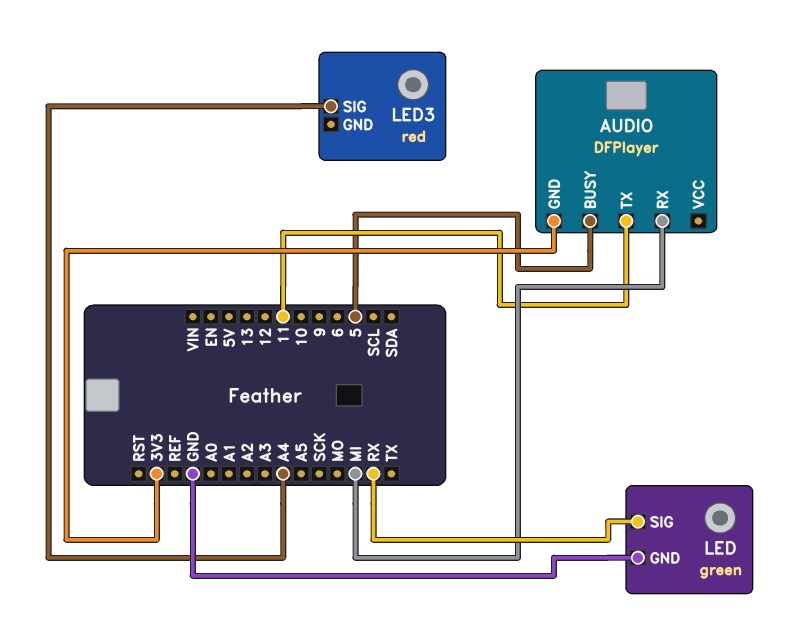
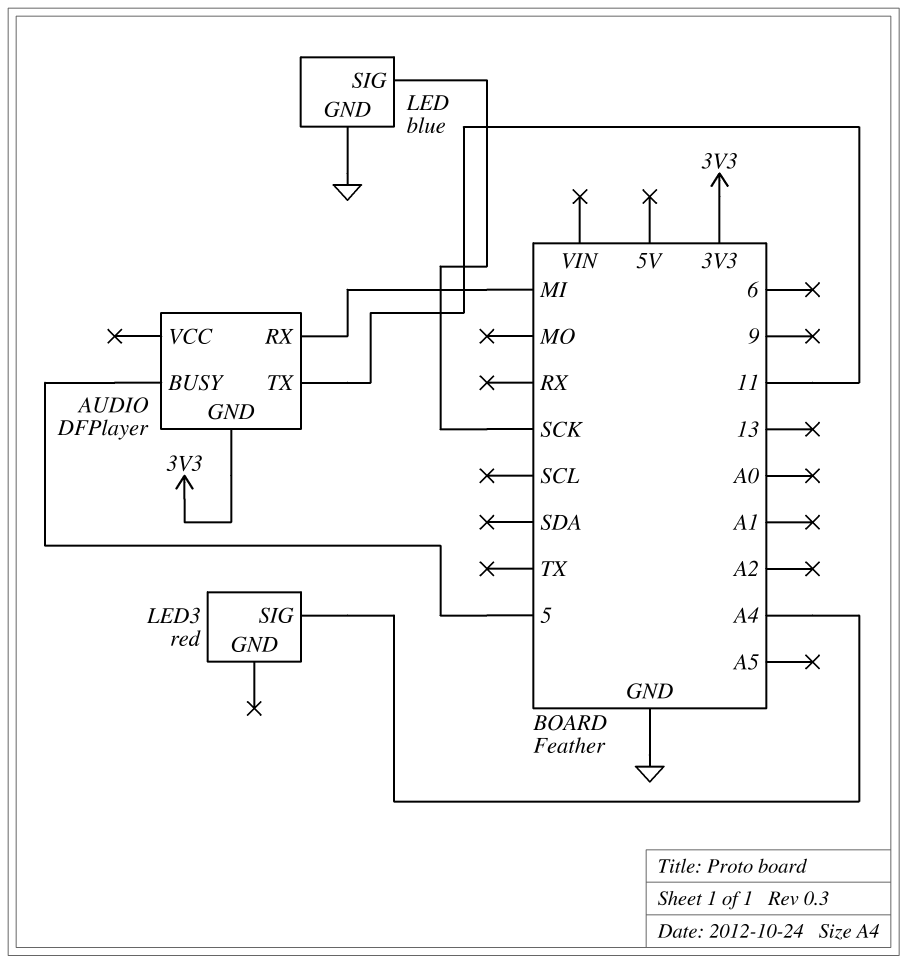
LED: green -> blue
LED pin SIG: RX -> SCK

